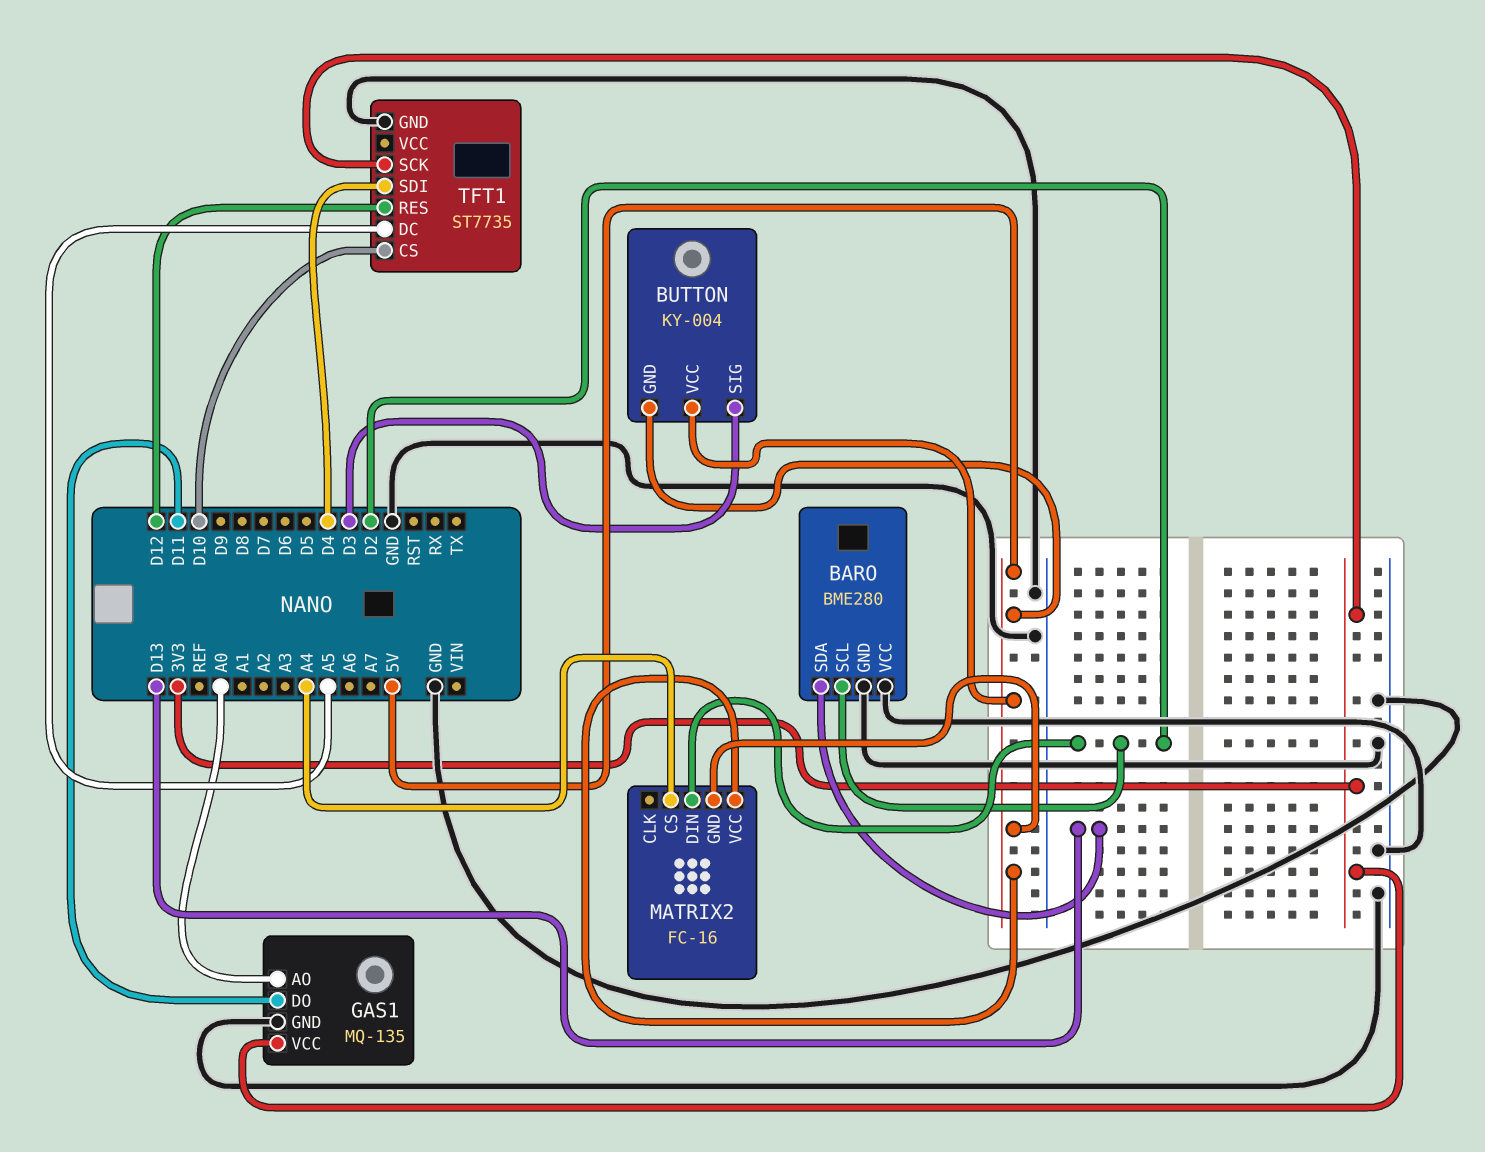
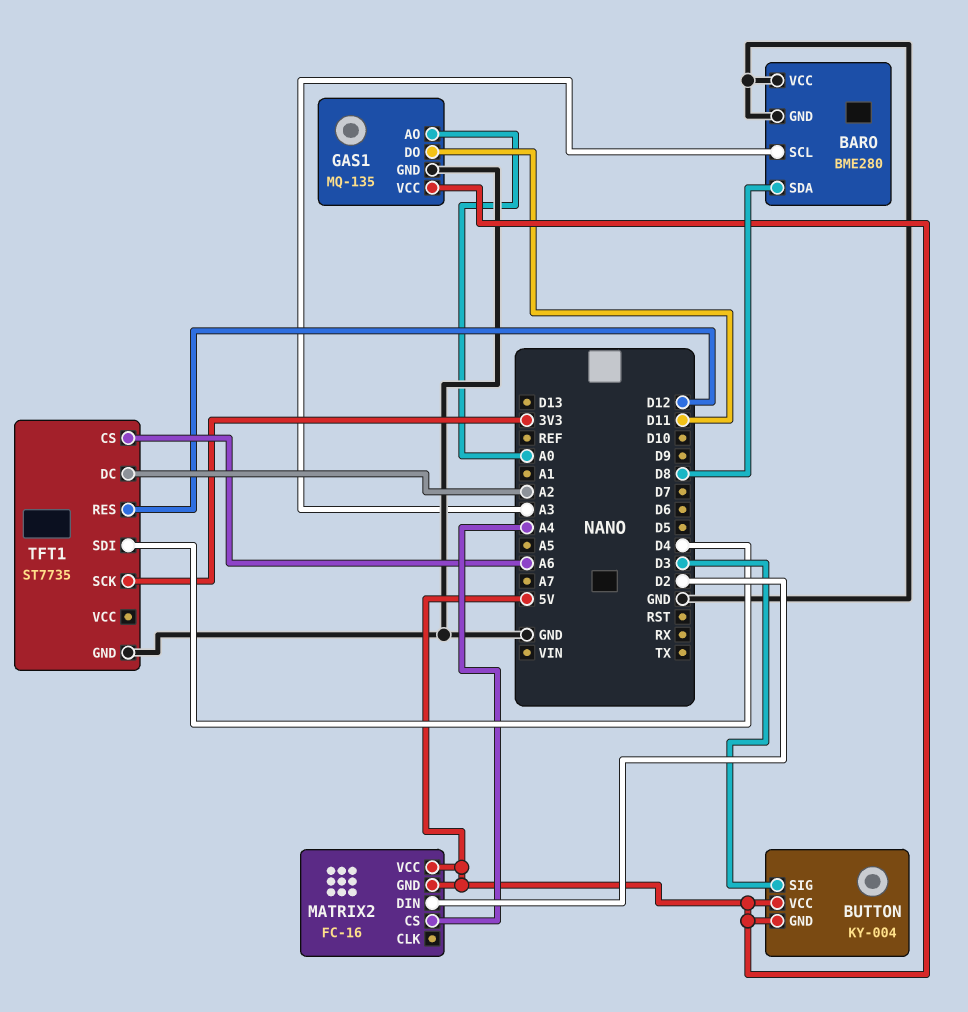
BARO pin SCL: D2 -> A3
BARO pin SDA: D13 -> D8
GAS1 pin VCC: 3V3 -> 5V
TFT1 pin CS: D10 -> A6
TFT1 pin DC: A5 -> A2

